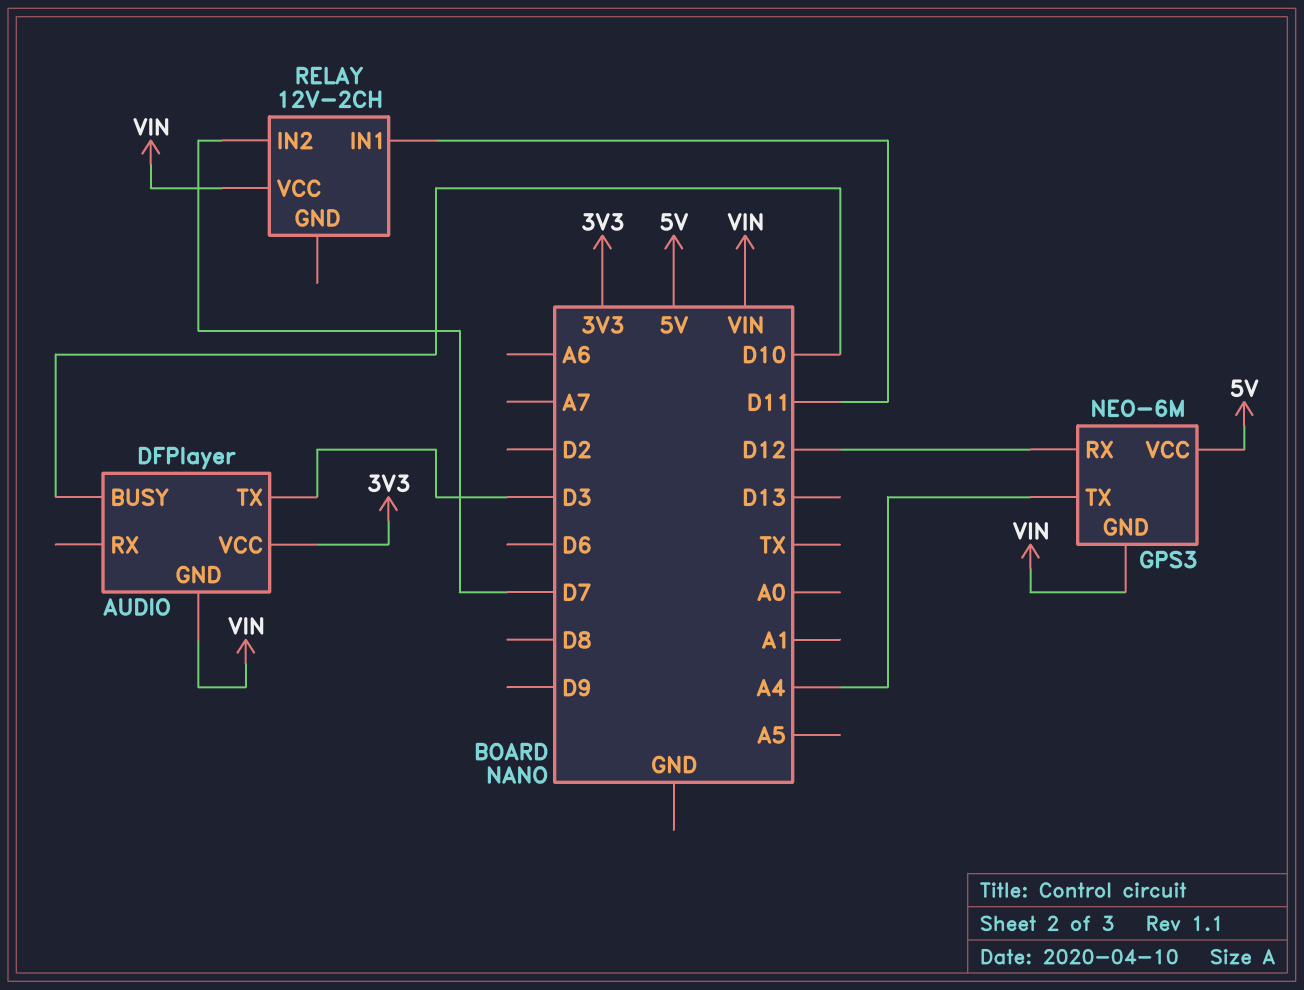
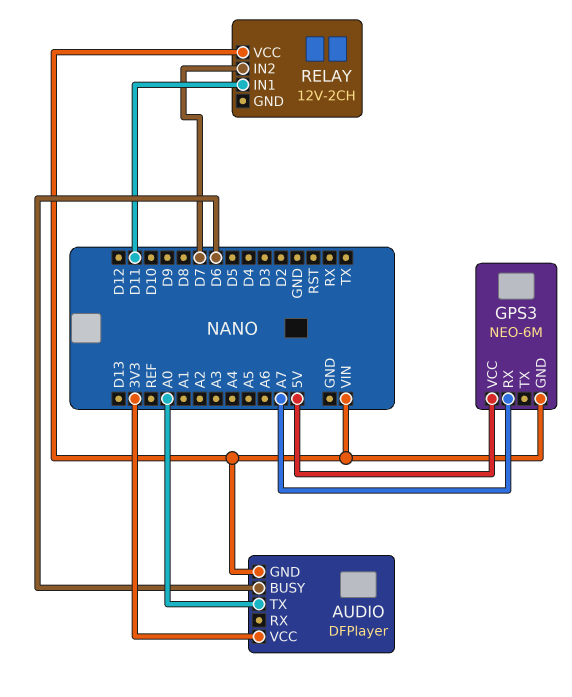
AUDIO pin BUSY: D10 -> D6
AUDIO pin TX: D3 -> A0
GPS3 pin RX: D12 -> A7
GPS3 pin TX: A4 -> none

